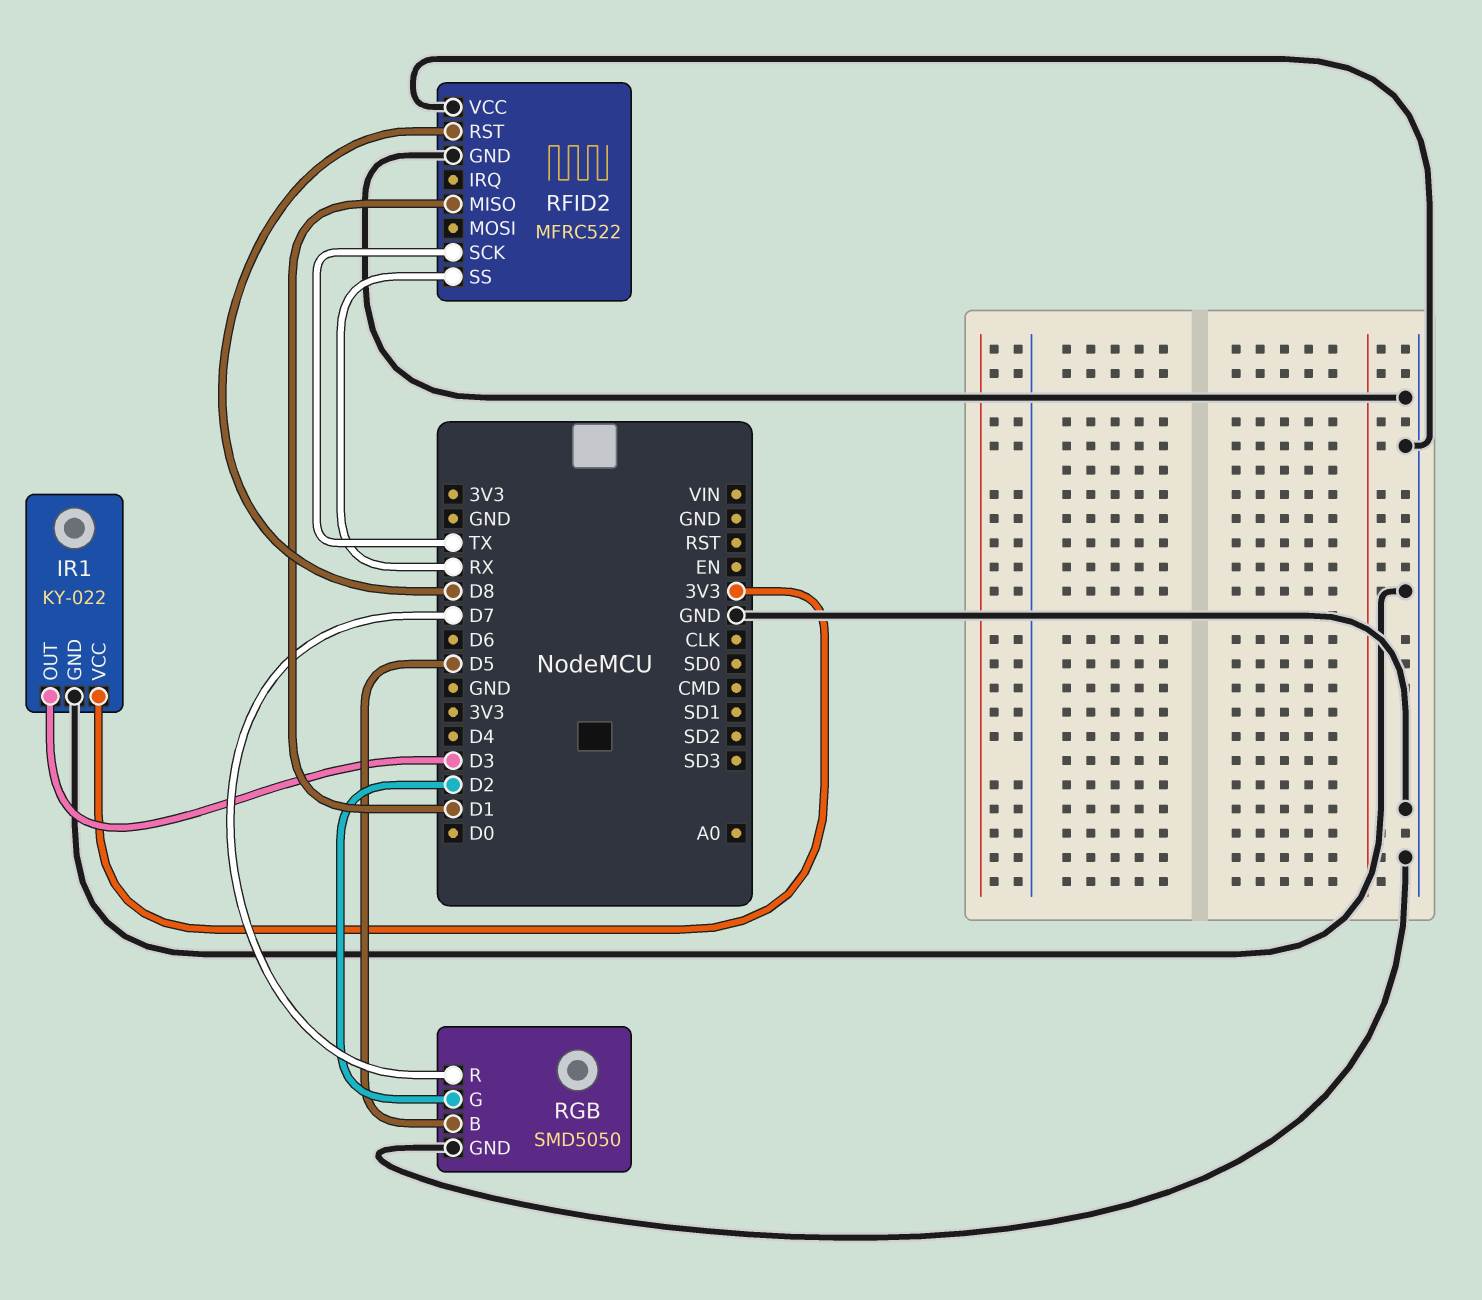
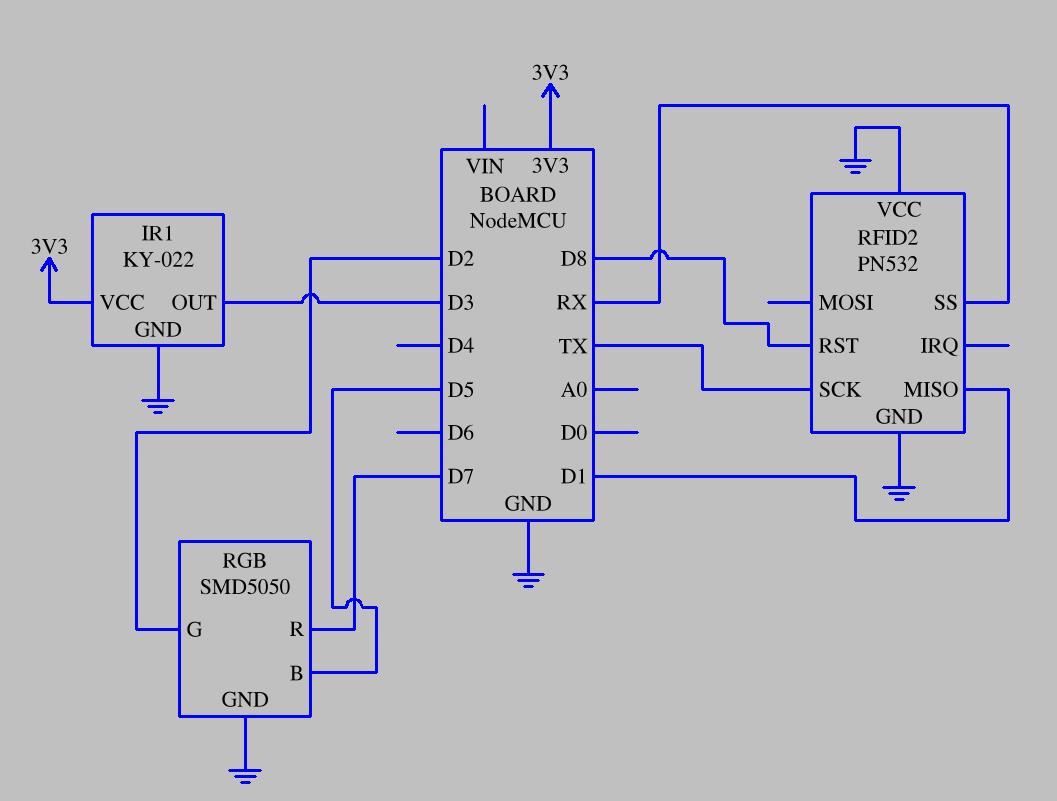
RFID2: MFRC522 -> PN532

